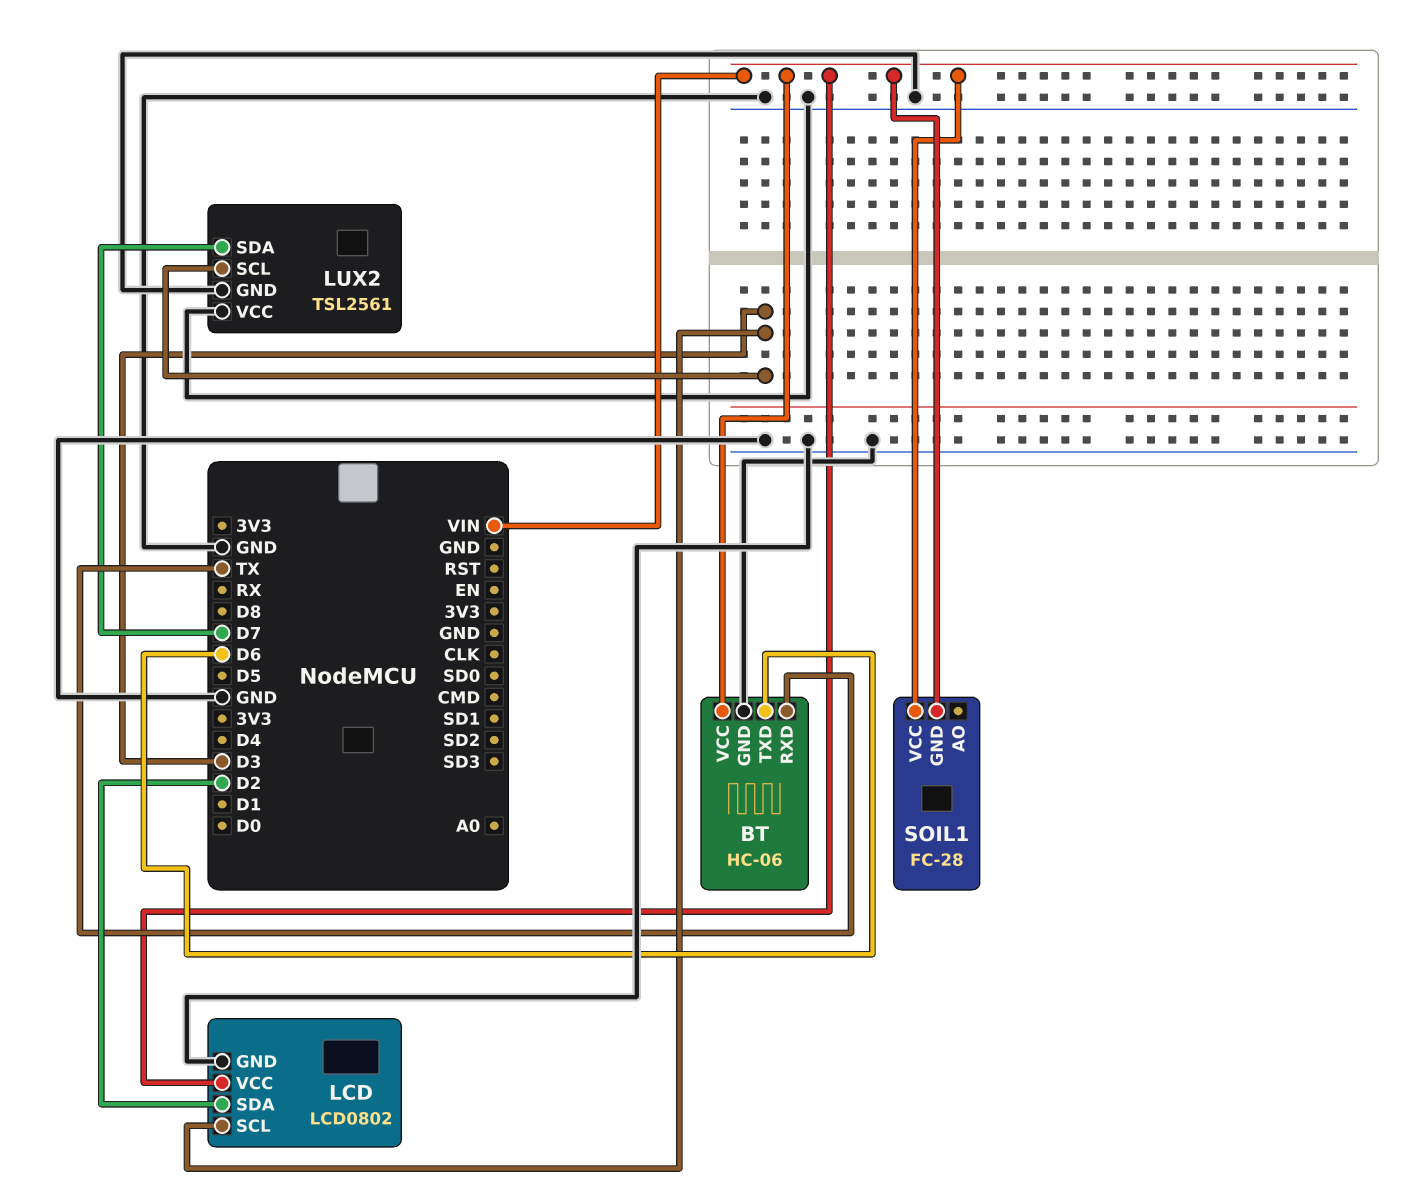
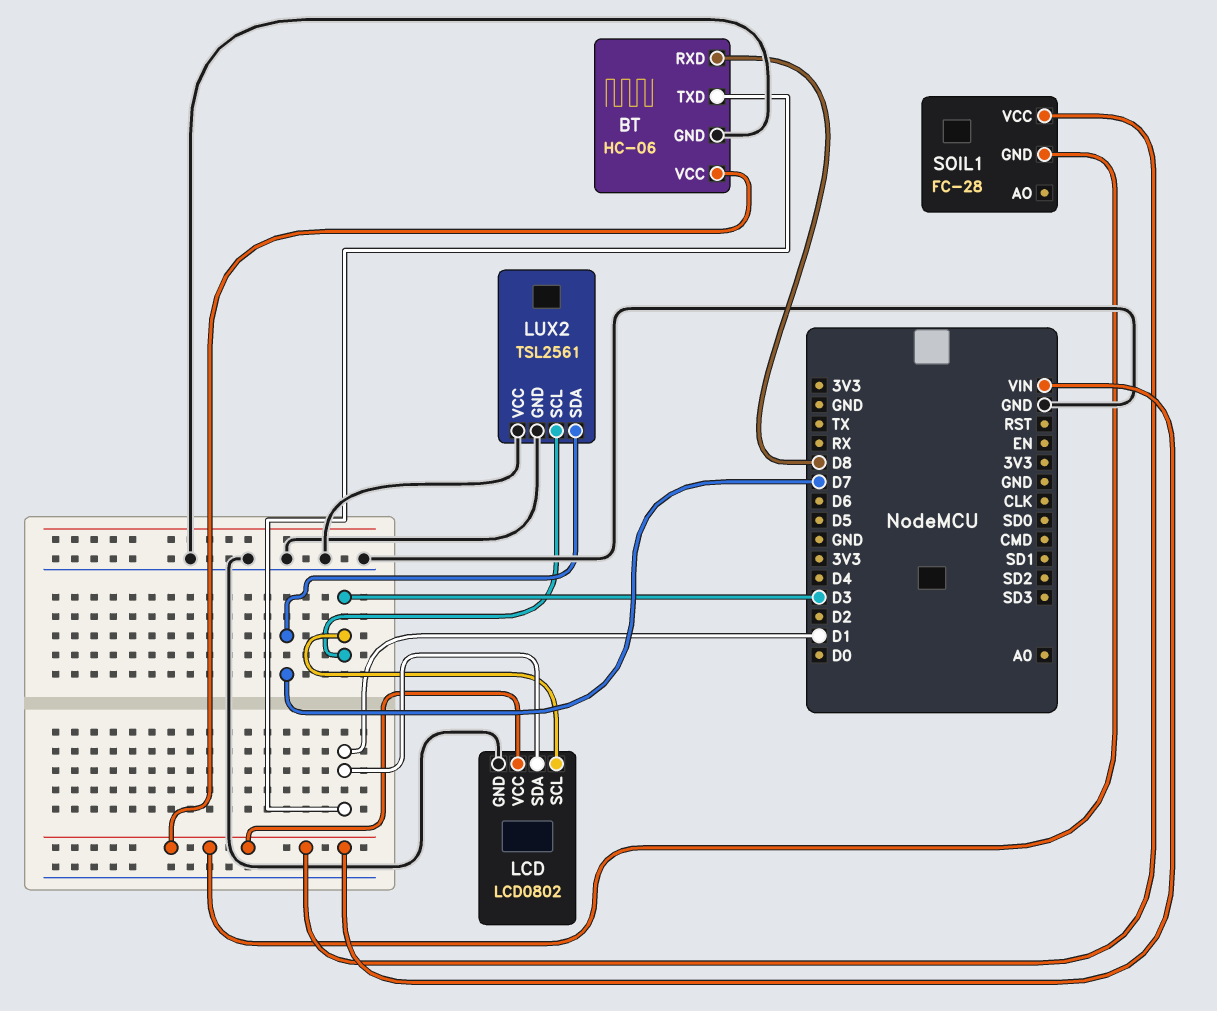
BT pin RXD: TX -> D8
BT pin TXD: D6 -> D1
LCD pin SDA: D2 -> D1

